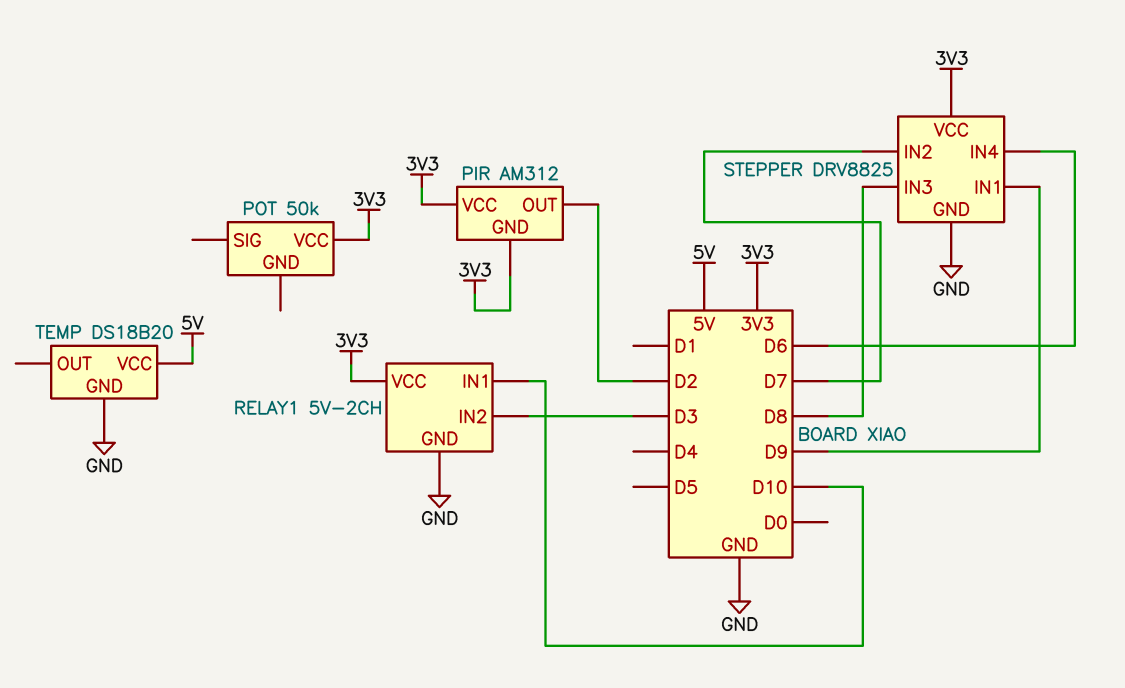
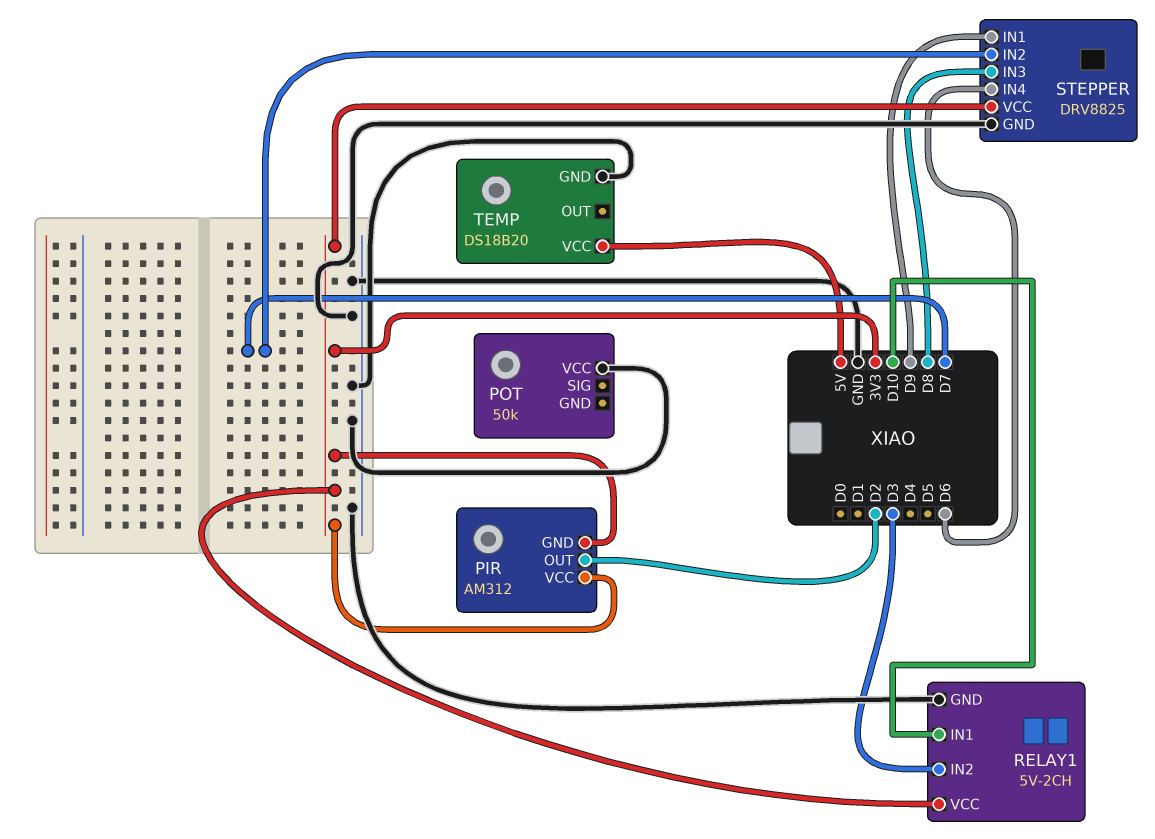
POT pin VCC: 3V3 -> GND

